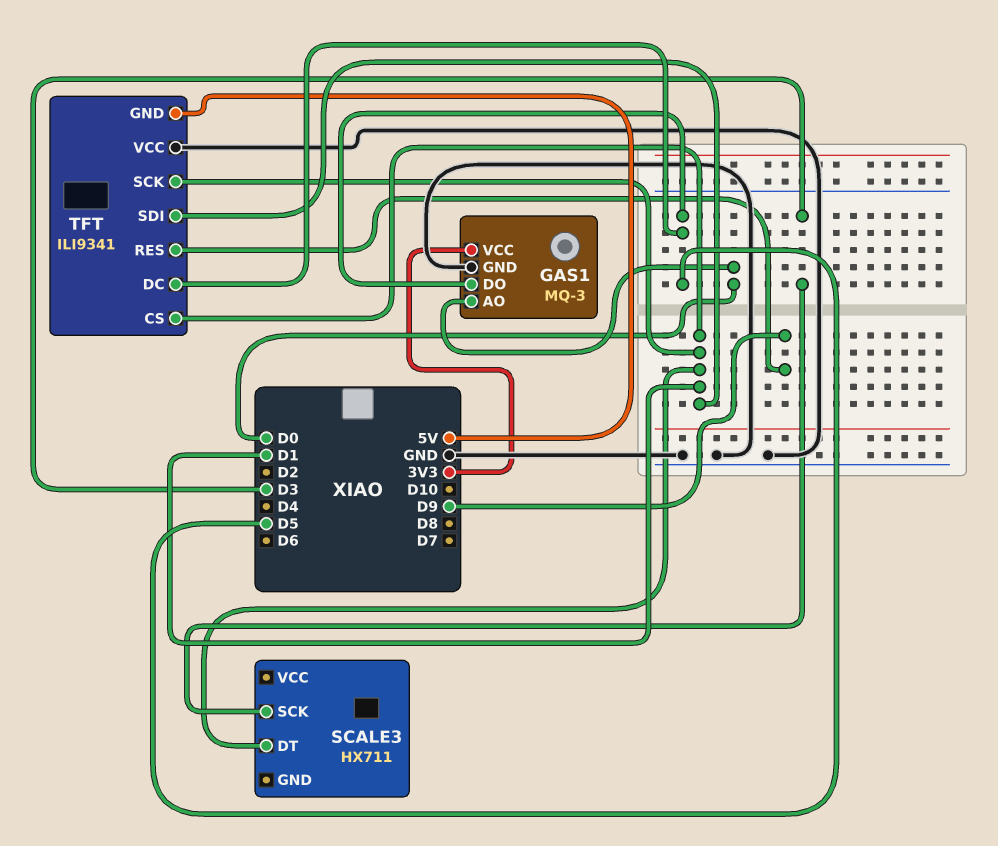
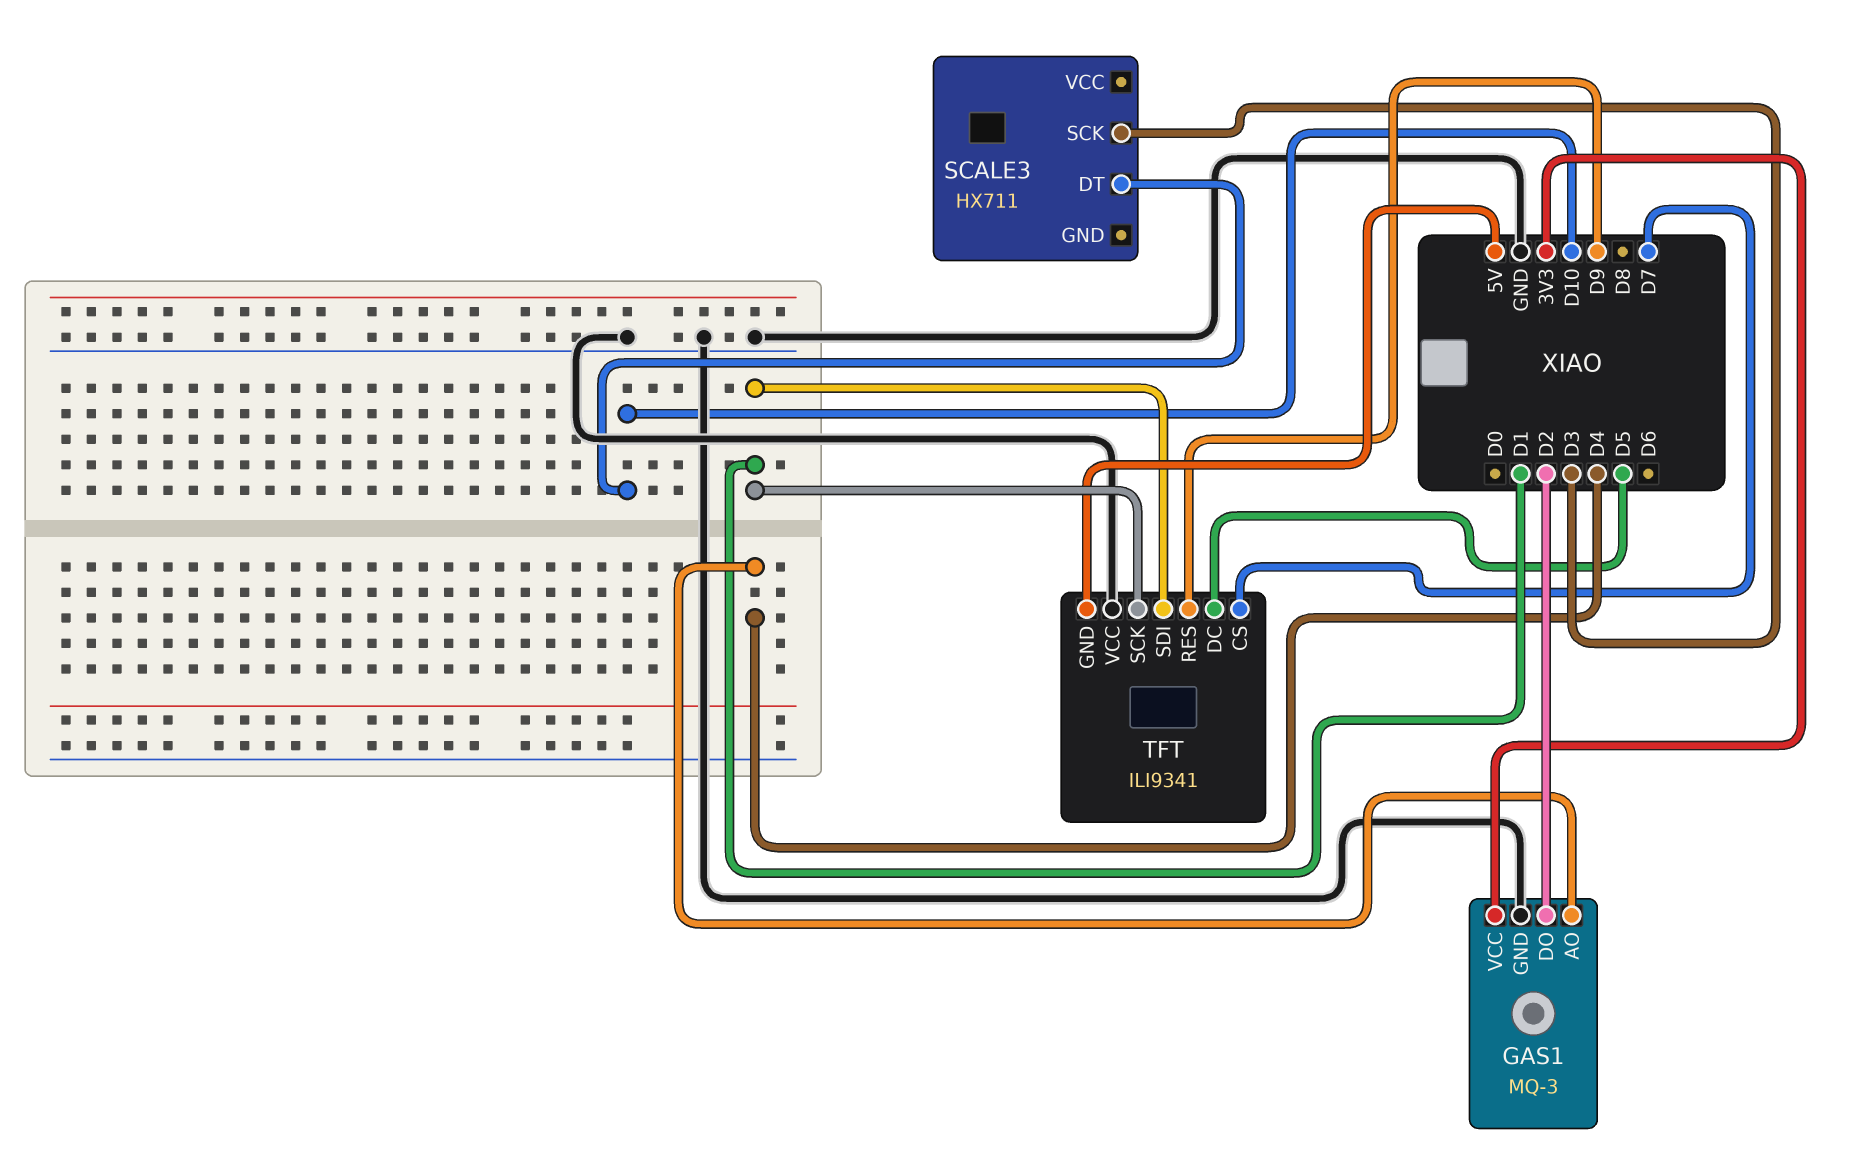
GAS1 pin AO: D0 -> D4
GAS1 pin DO: D5 -> D2
SCALE3 pin DT: D1 -> D10
TFT pin CS: D1 -> D7

